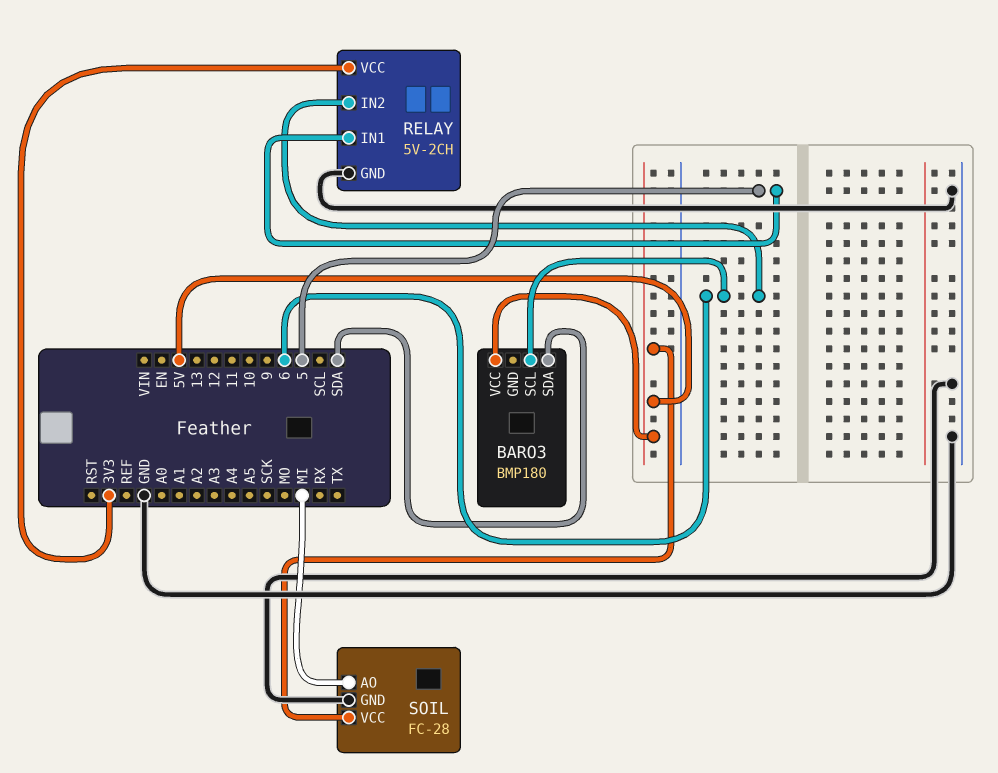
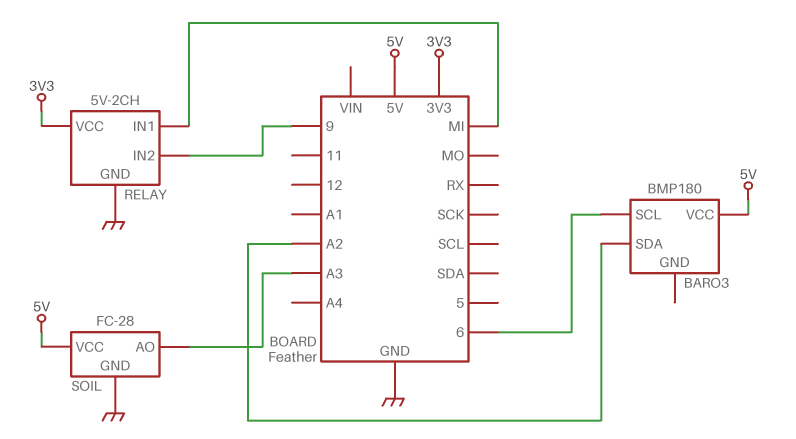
BARO3 pin SDA: SDA -> A2
RELAY pin IN1: 5 -> MI
RELAY pin IN2: 6 -> 9
SOIL pin AO: MI -> A3

